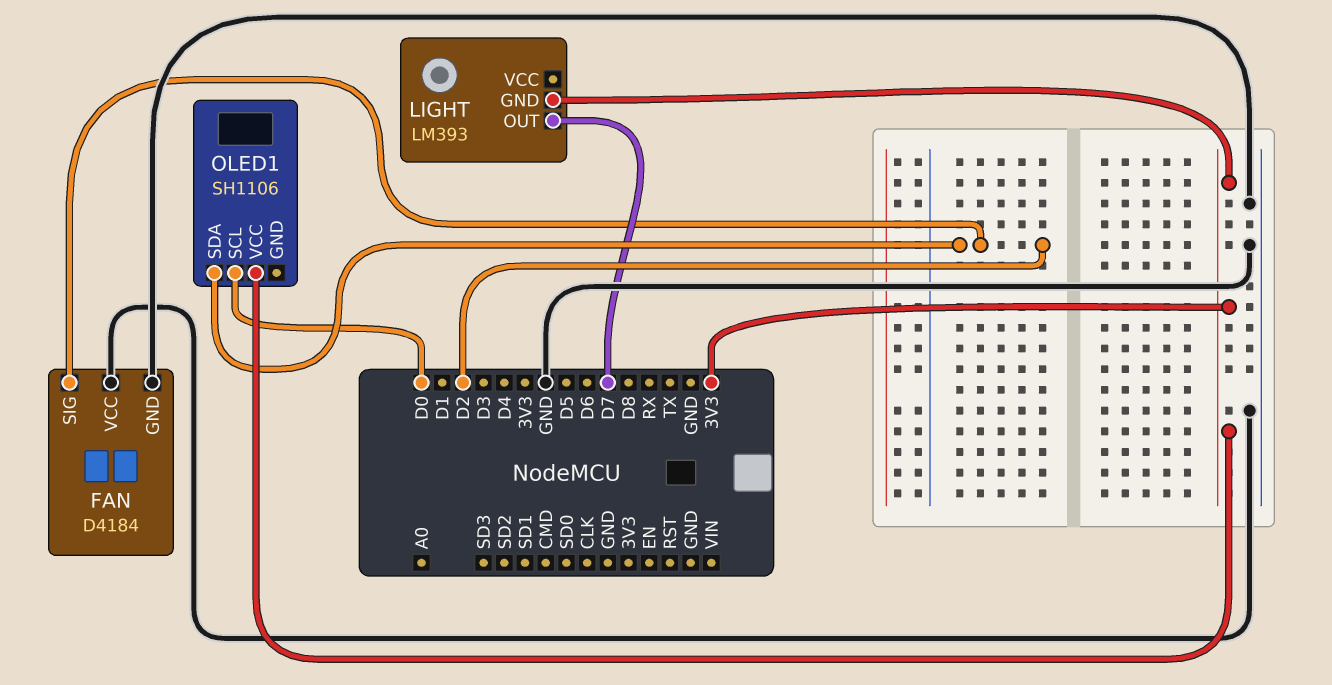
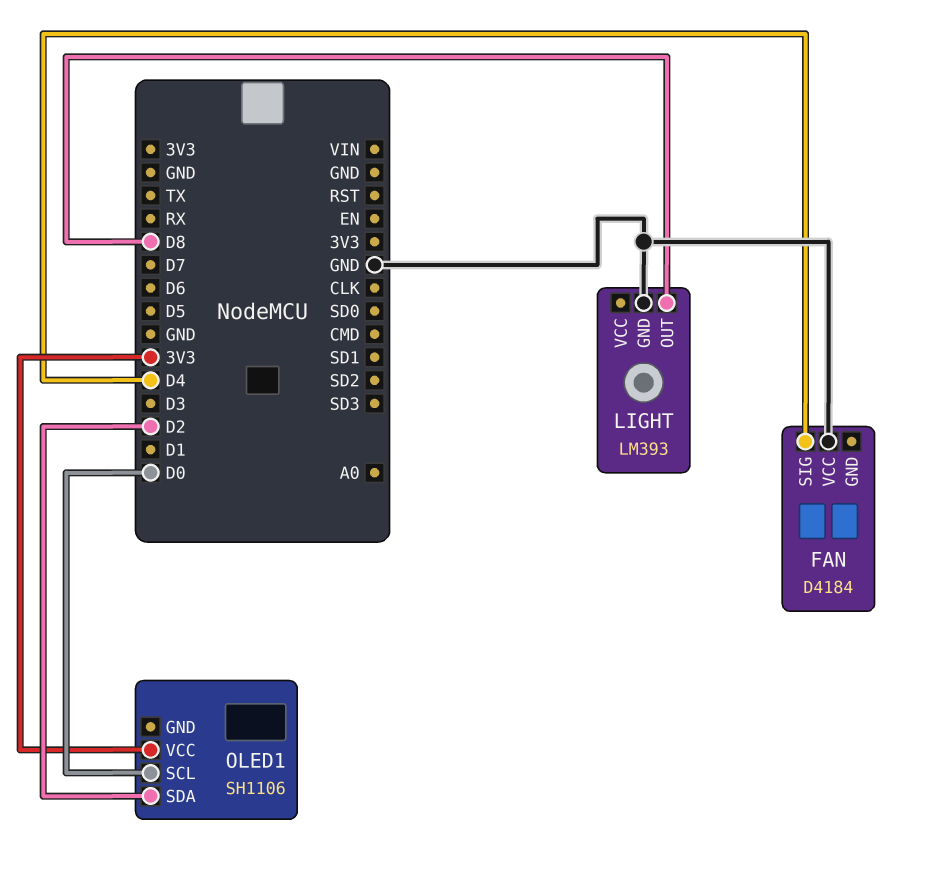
FAN pin GND: GND -> none
FAN pin SIG: D2 -> D4
LIGHT pin GND: 3V3 -> GND
LIGHT pin OUT: D7 -> D8

